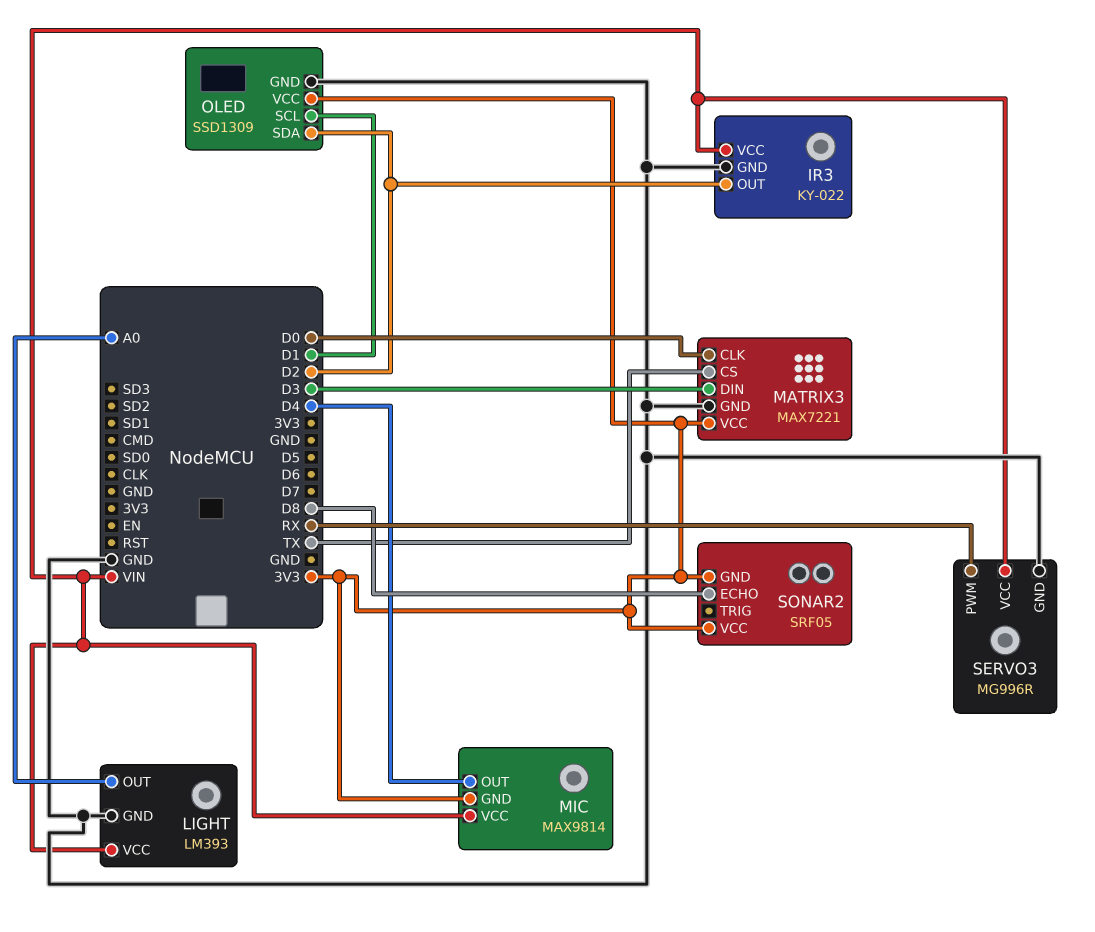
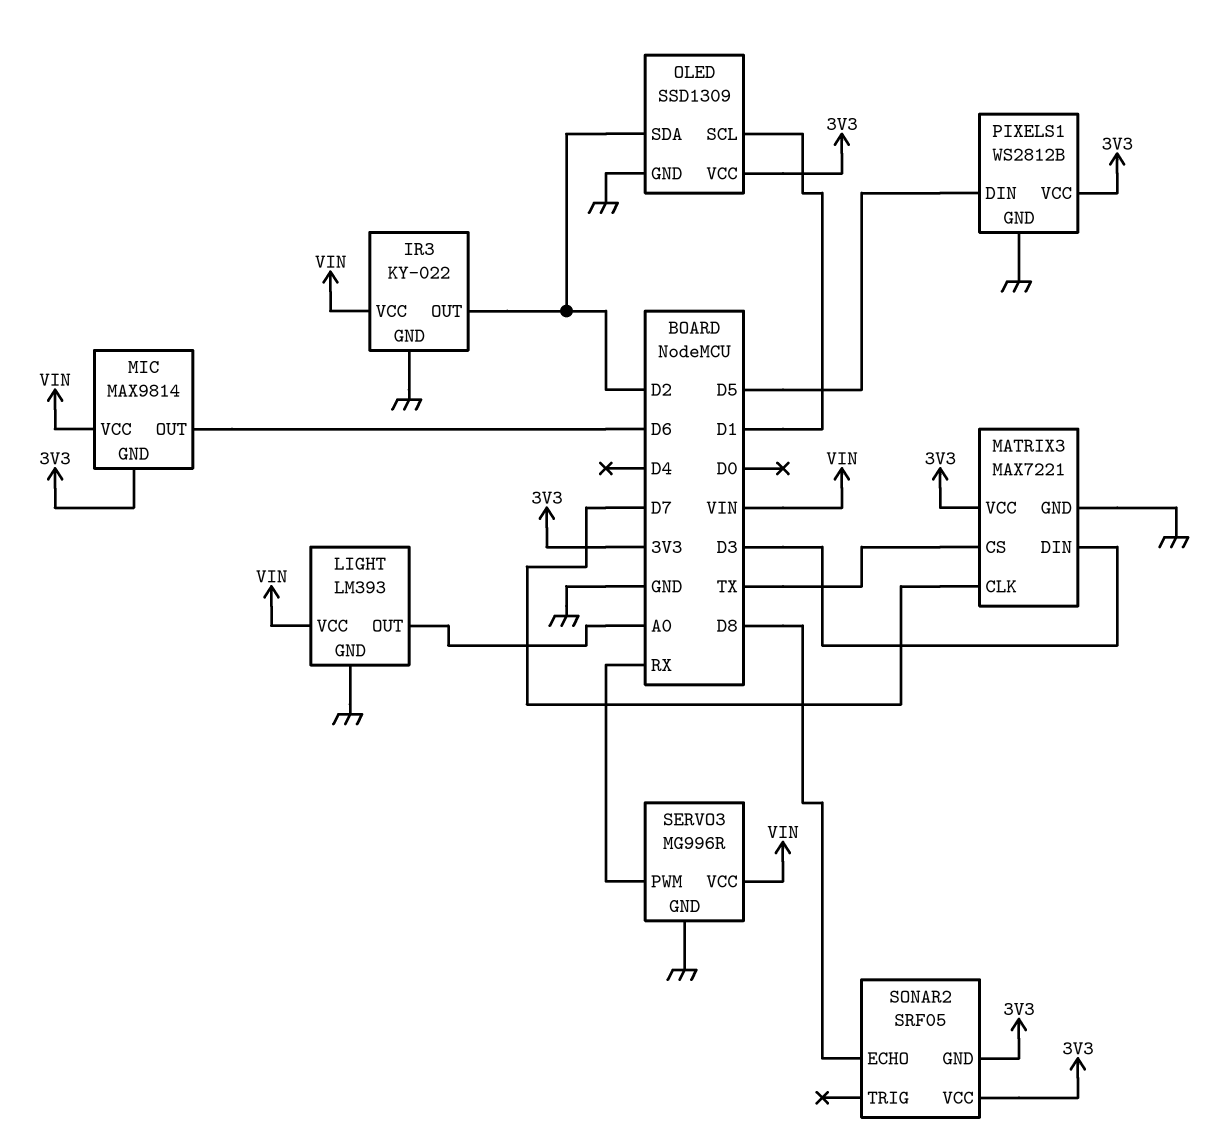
MATRIX3 pin CLK: D0 -> D7
MIC pin OUT: D4 -> D6
PIXELS1: none -> WS2812B
PIXELS1 pin DIN: none -> D5
PIXELS1 pin GND: none -> GND
PIXELS1 pin VCC: none -> 3V3

